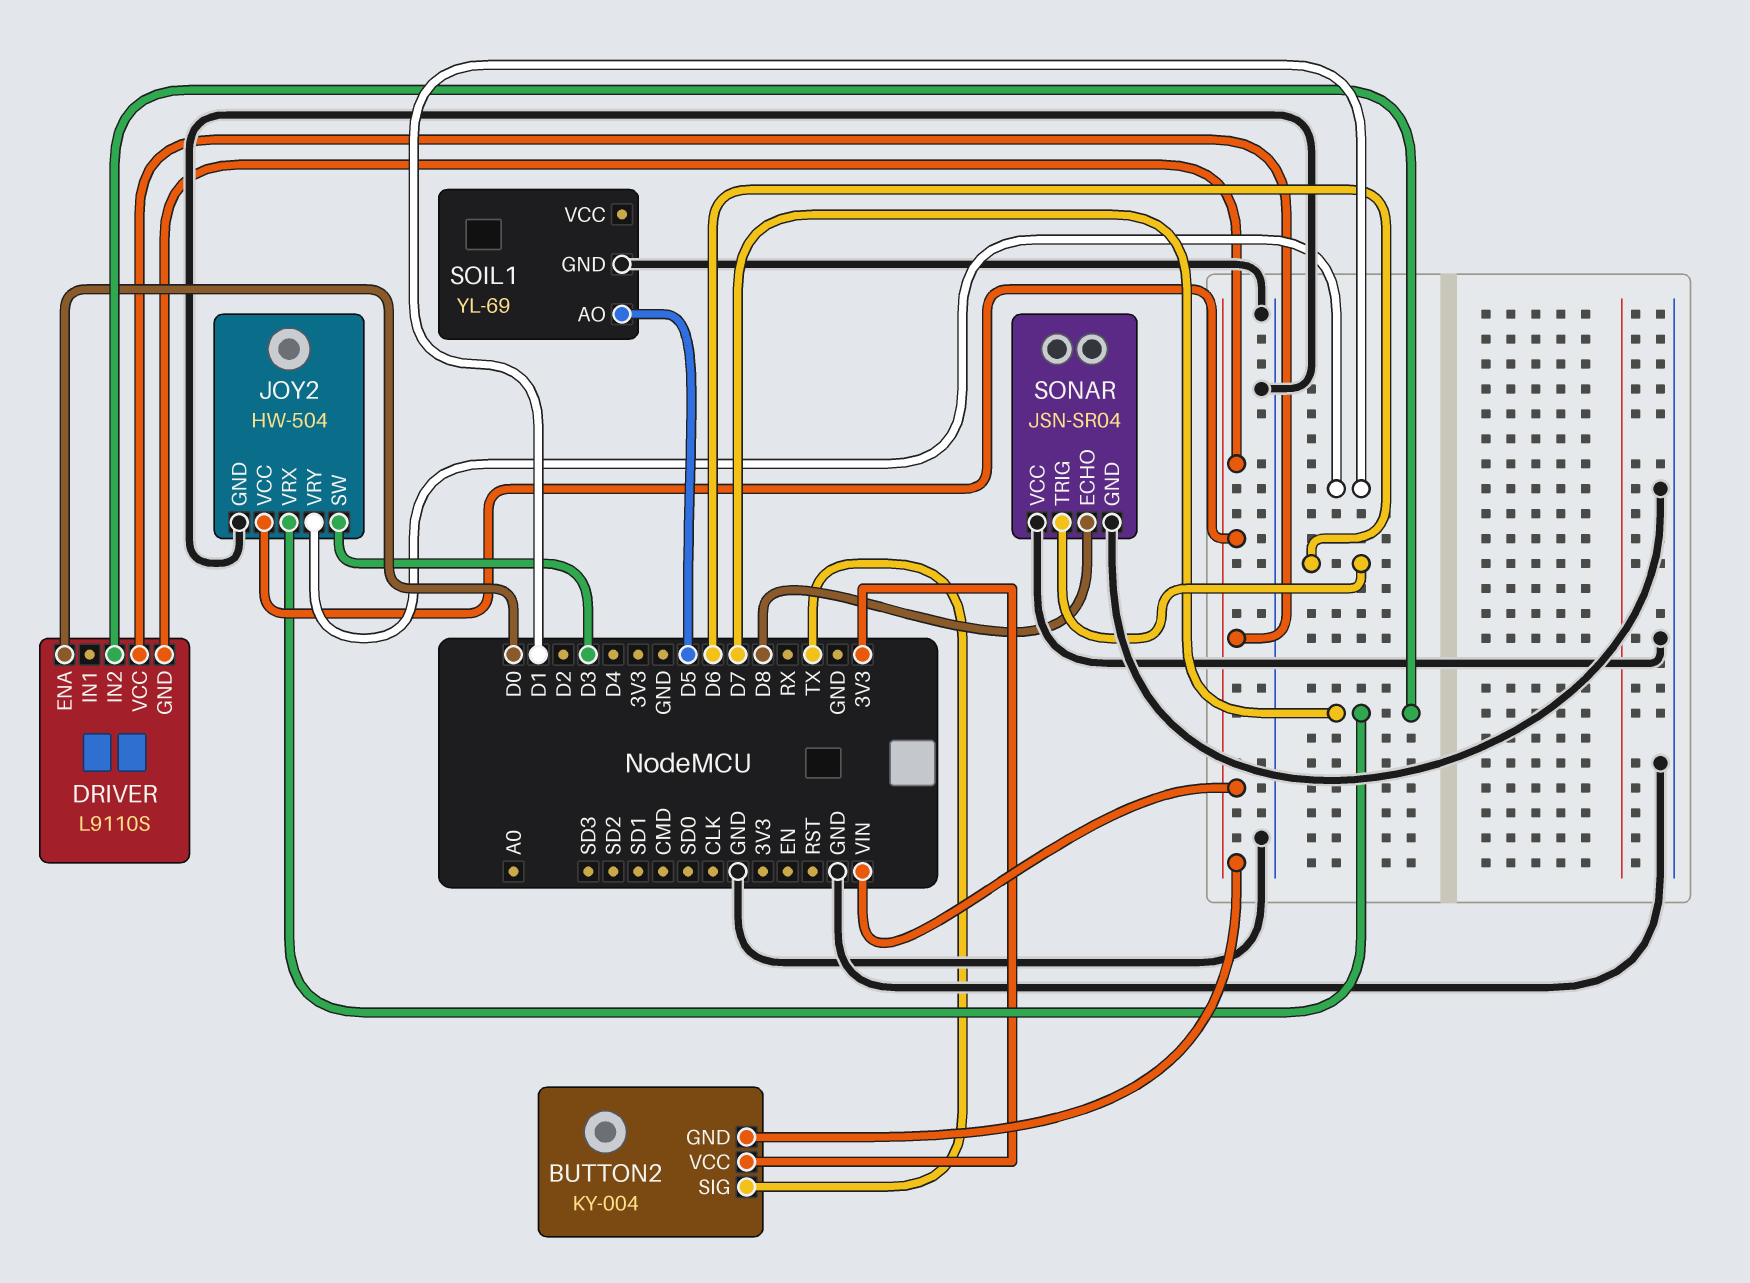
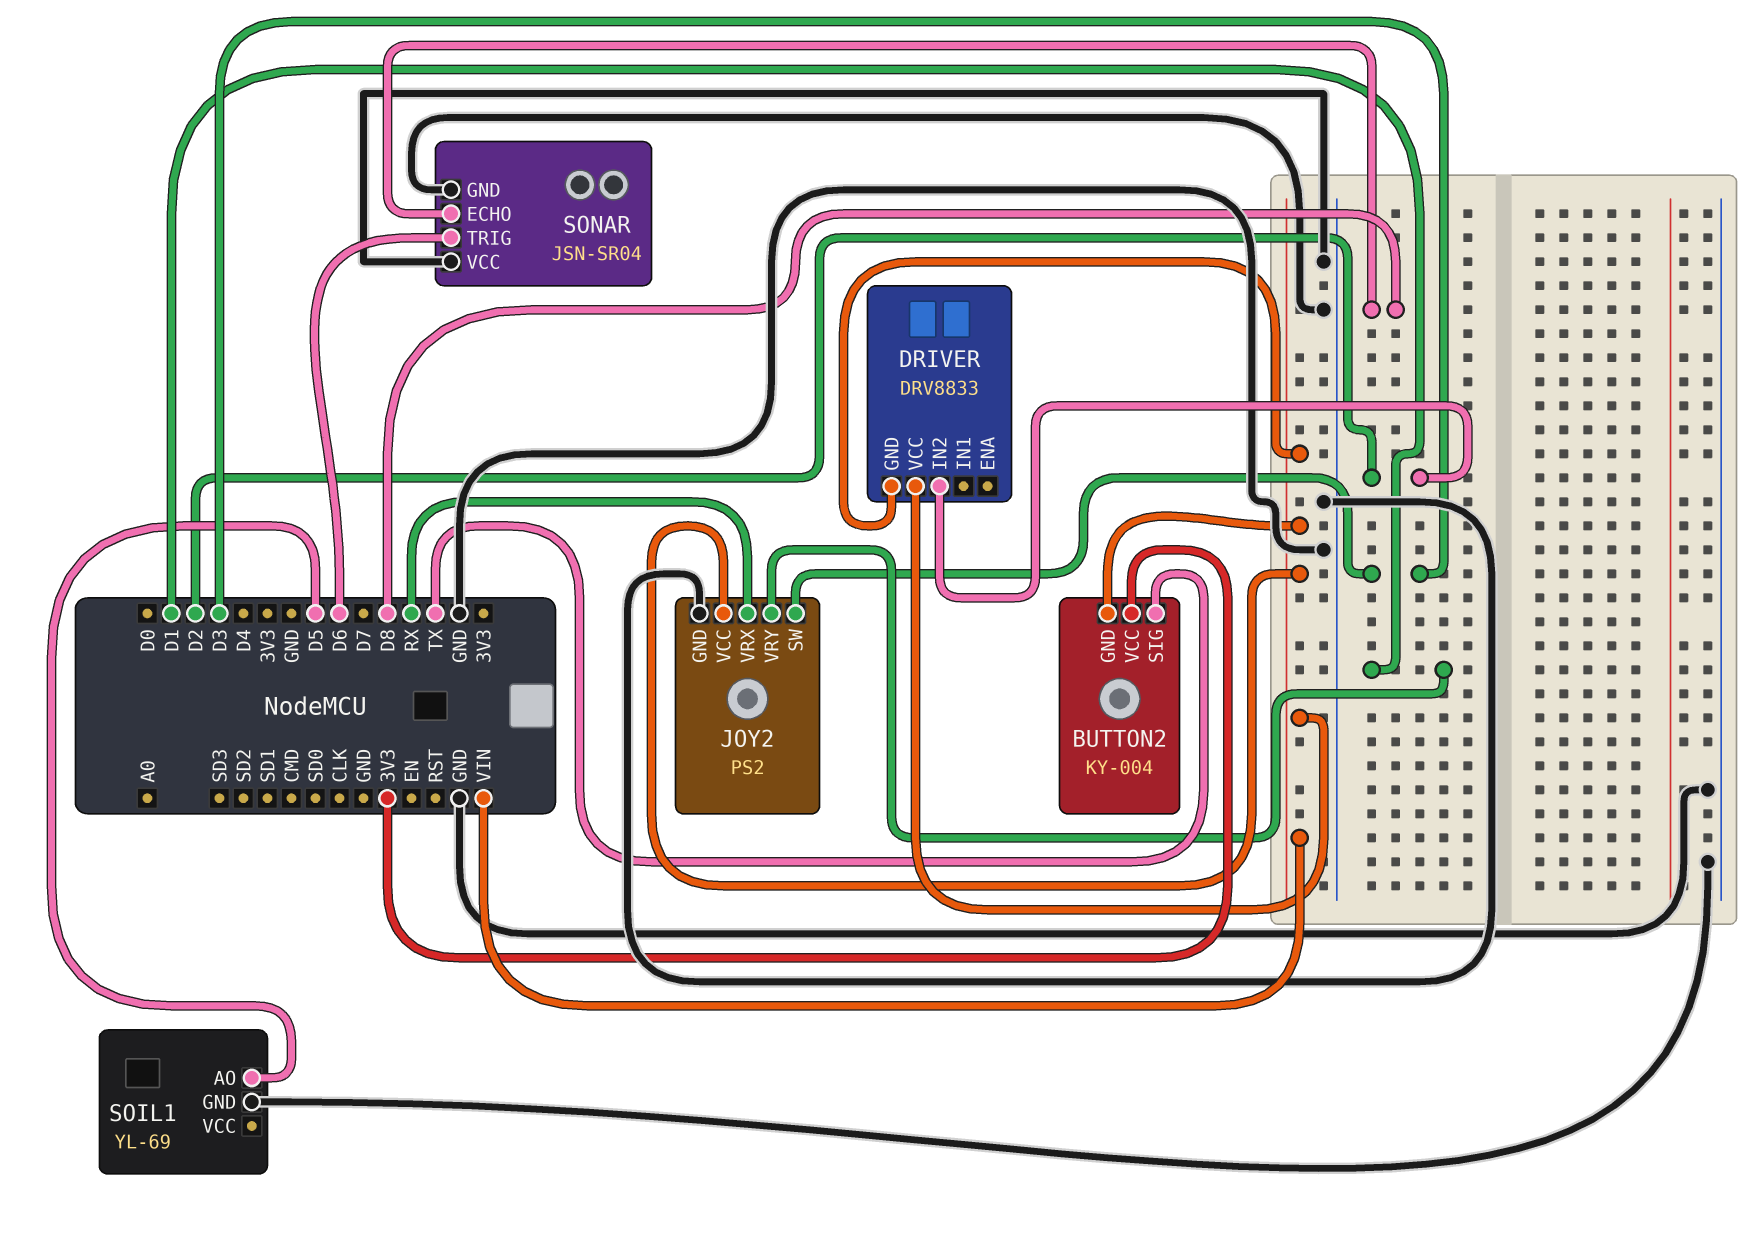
DRIVER: L9110S -> DRV8833
DRIVER pin ENA: D0 -> none
DRIVER pin IN2: D7 -> D2
JOY2: HW-504 -> PS2
JOY2 pin VRX: D7 -> RX

